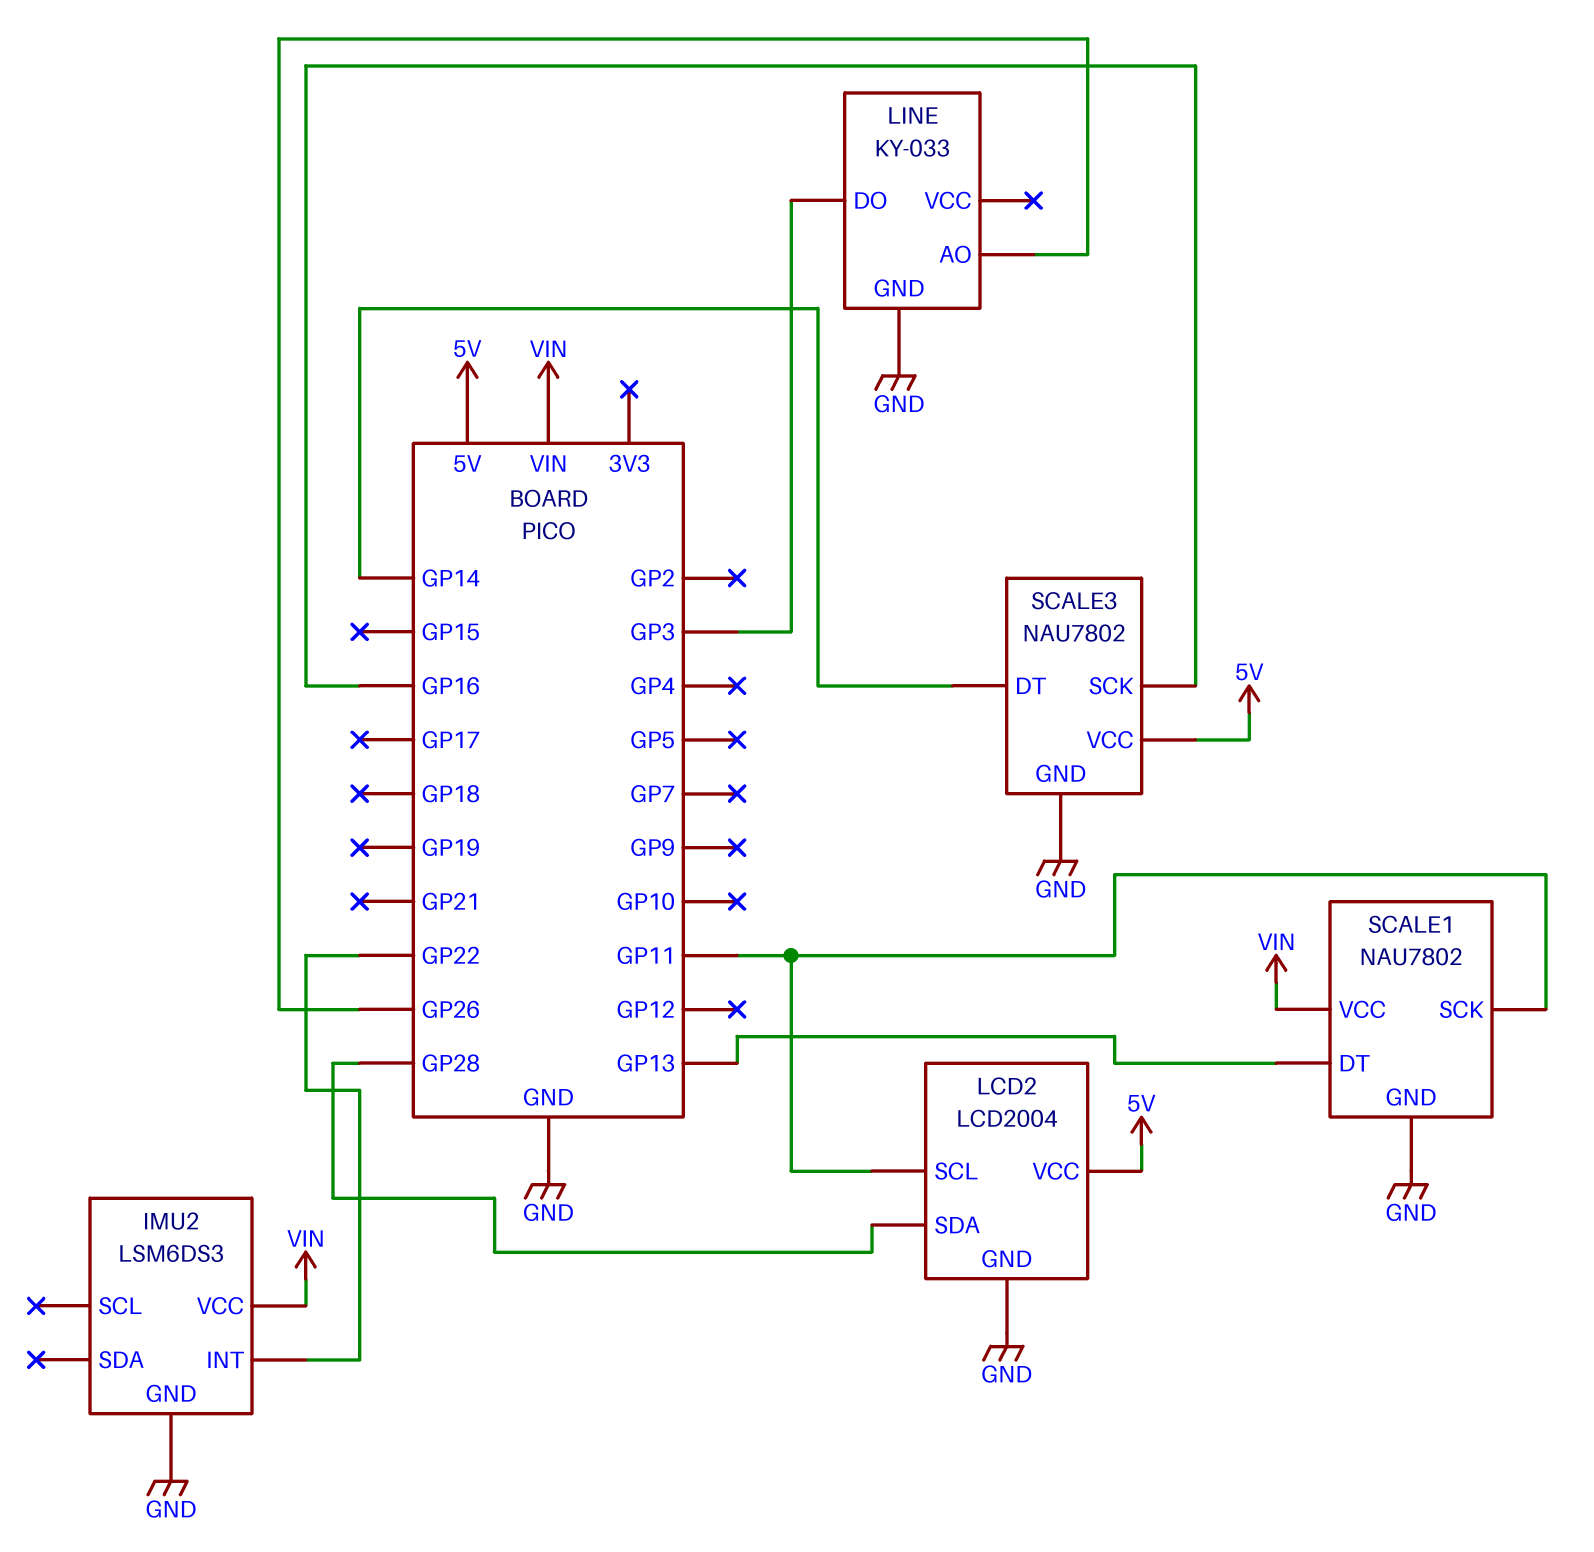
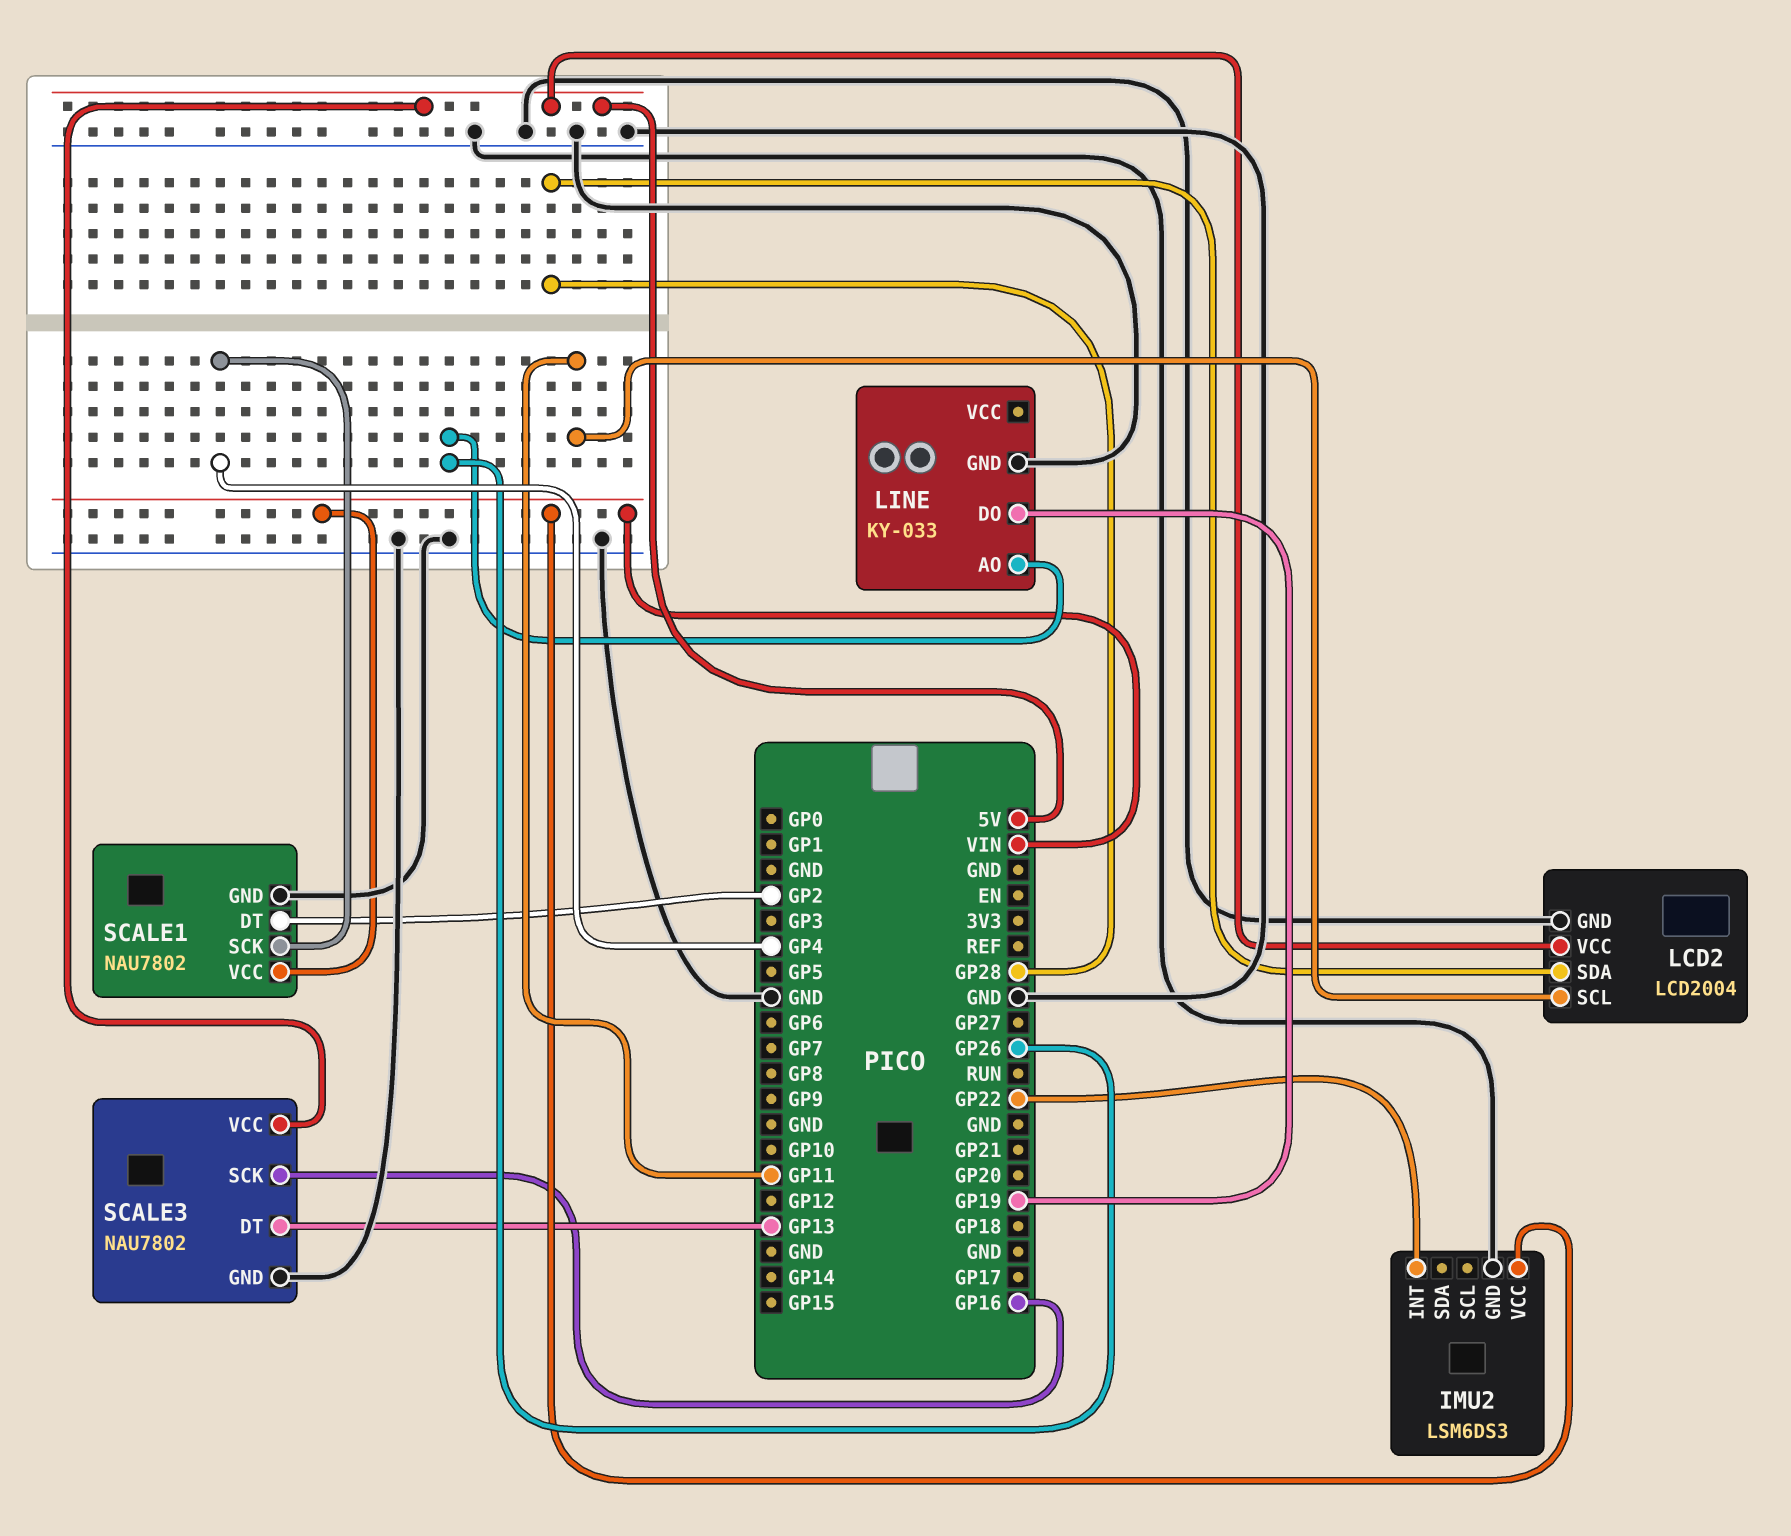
LINE pin DO: GP3 -> GP19
SCALE1 pin DT: GP13 -> GP2
SCALE1 pin SCK: GP11 -> GP4
SCALE3 pin DT: GP14 -> GP13

